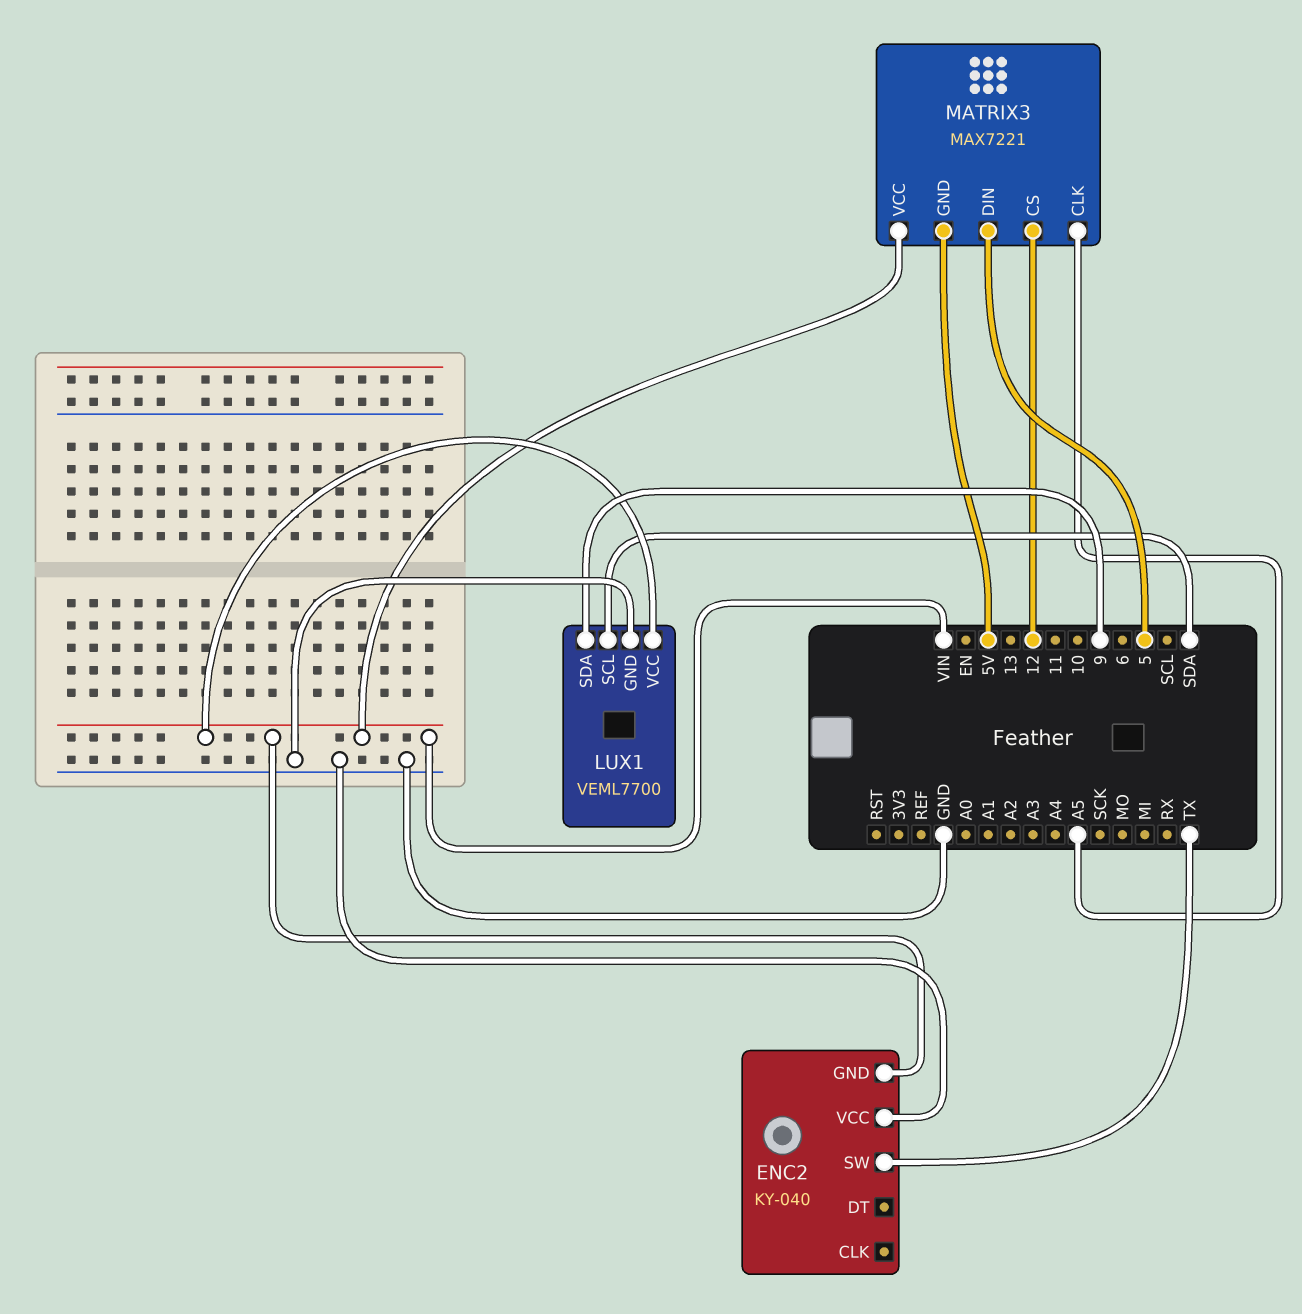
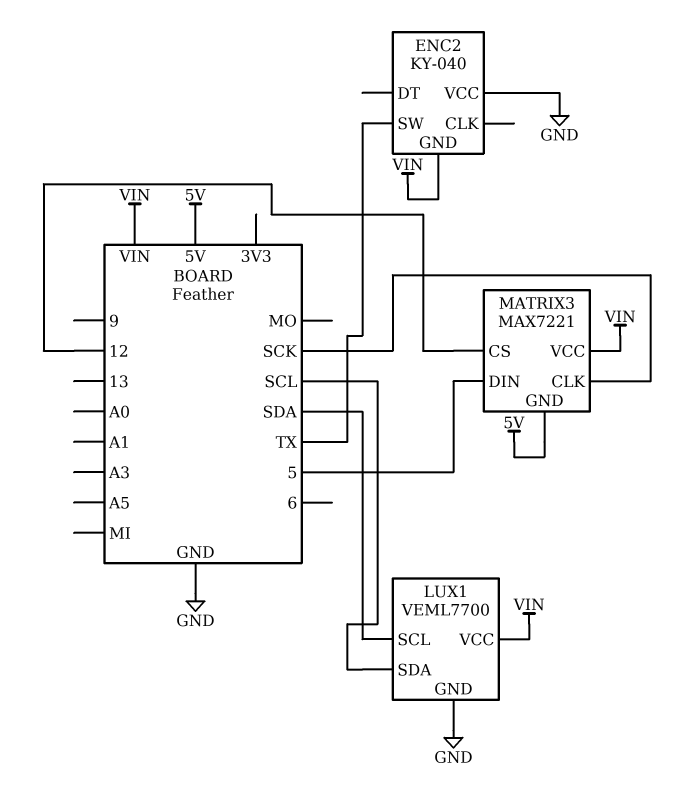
LUX1 pin SDA: 9 -> SCL
MATRIX3 pin CLK: A5 -> SCK

